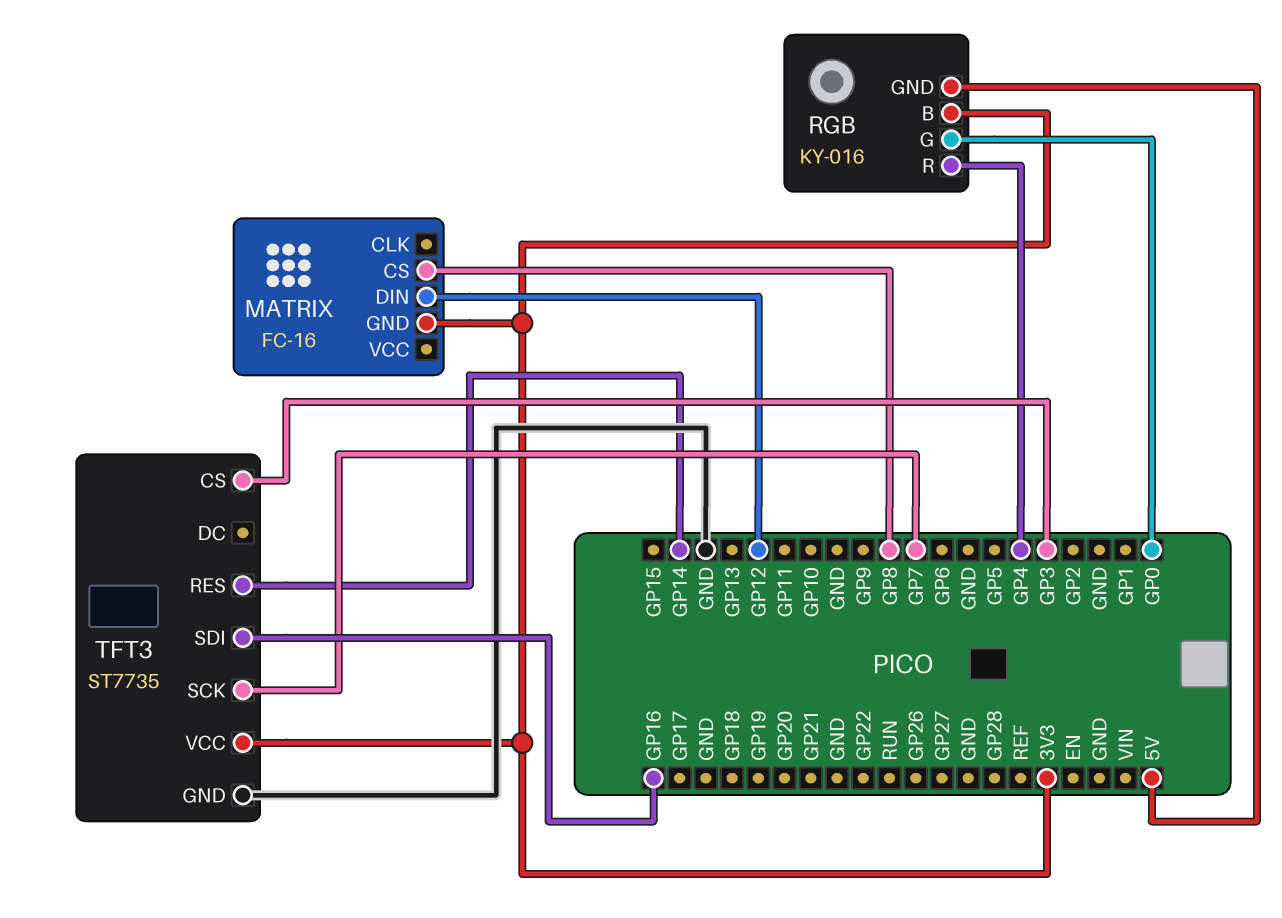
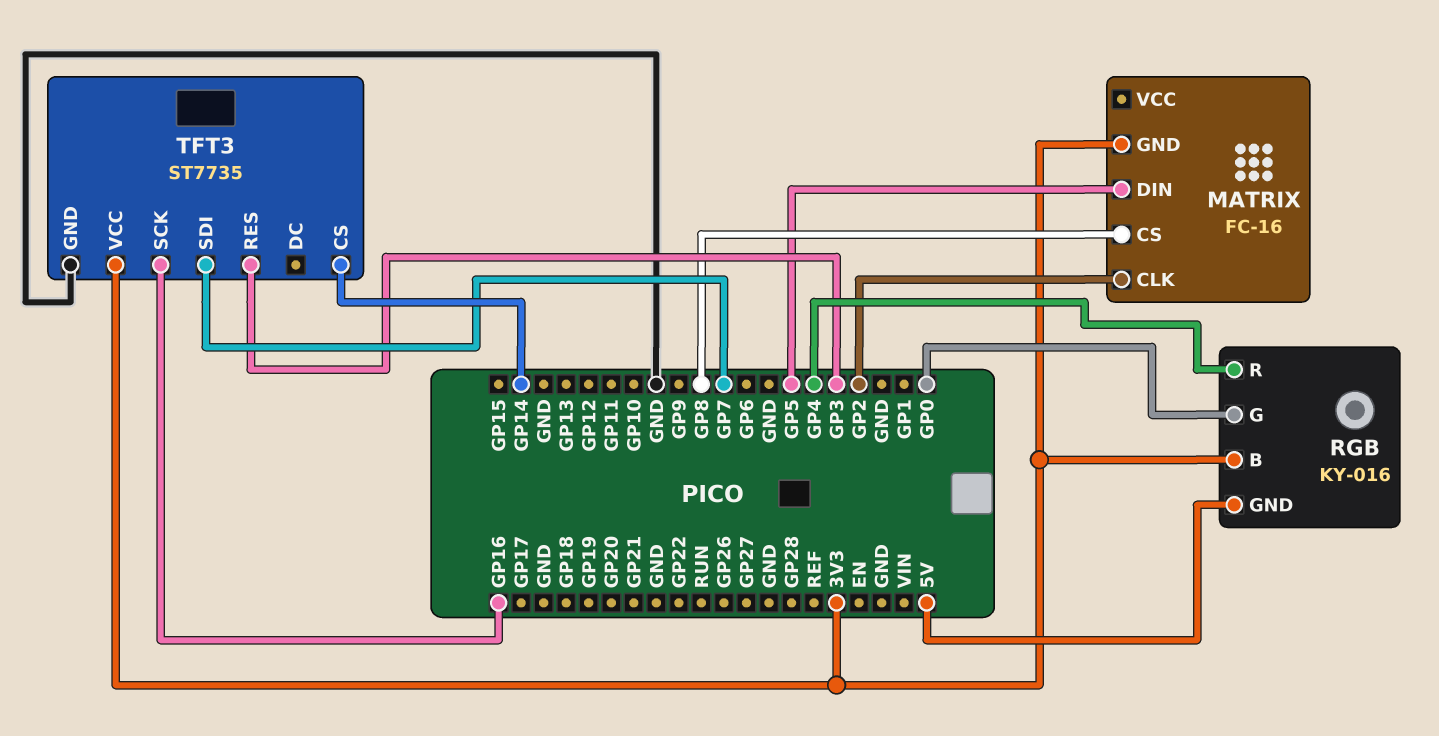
MATRIX pin CLK: none -> GP2
MATRIX pin DIN: GP12 -> GP5
TFT3 pin CS: GP3 -> GP14
TFT3 pin RES: GP14 -> GP3
TFT3 pin SCK: GP7 -> GP16
TFT3 pin SDI: GP16 -> GP7

